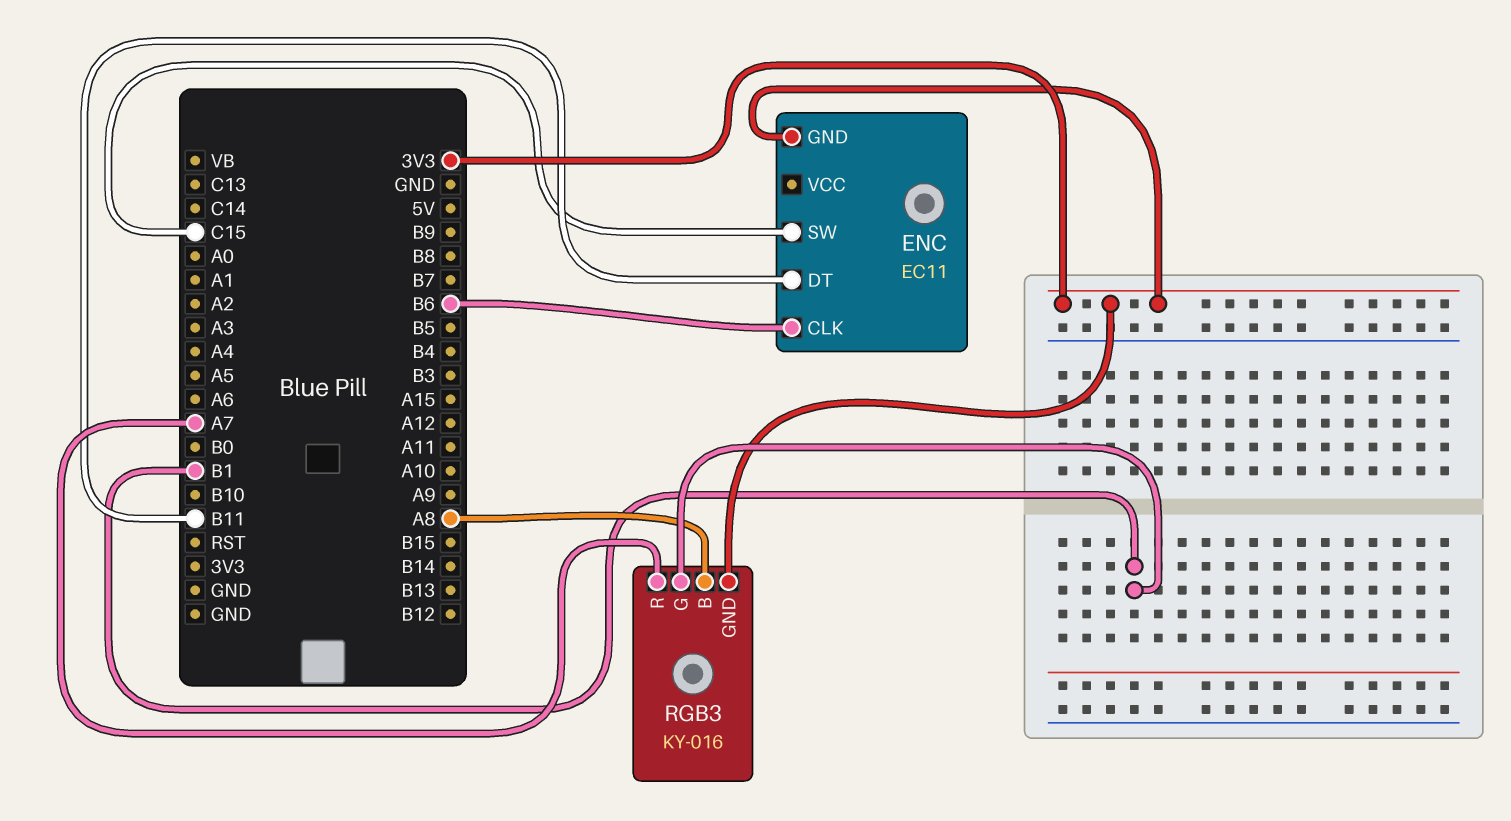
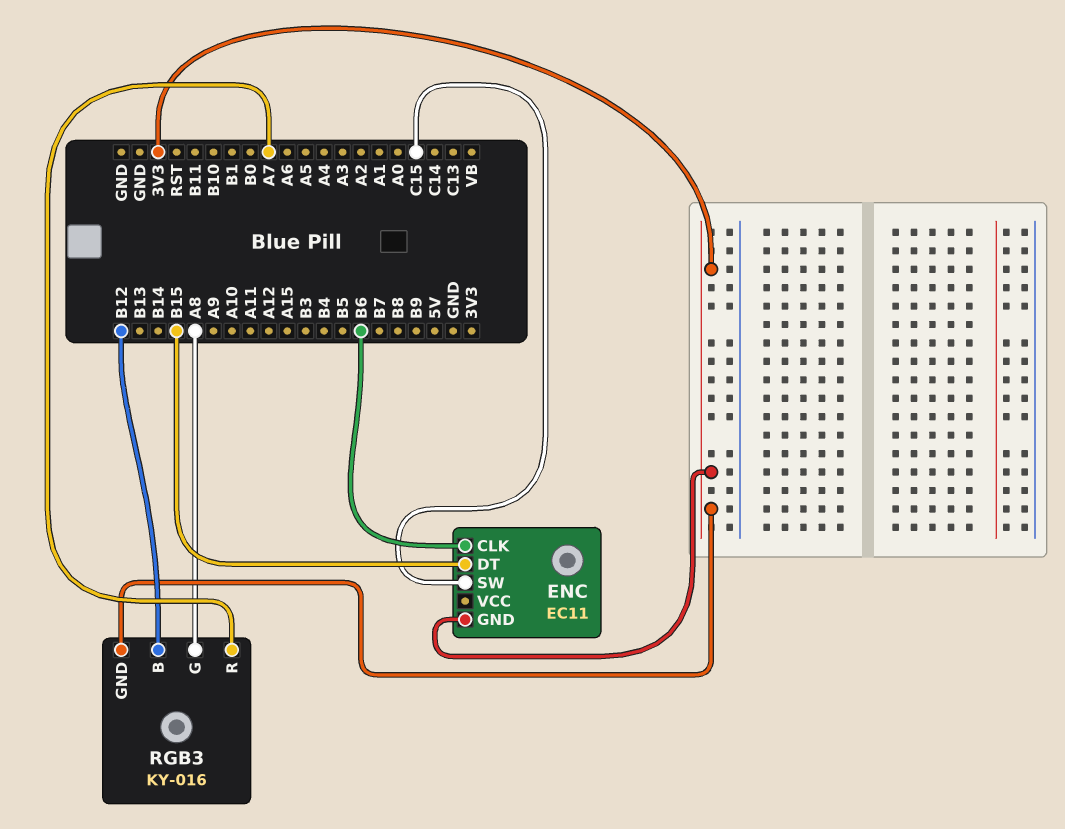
ENC pin DT: B11 -> B15
RGB3 pin B: A8 -> B12
RGB3 pin G: B1 -> A8

